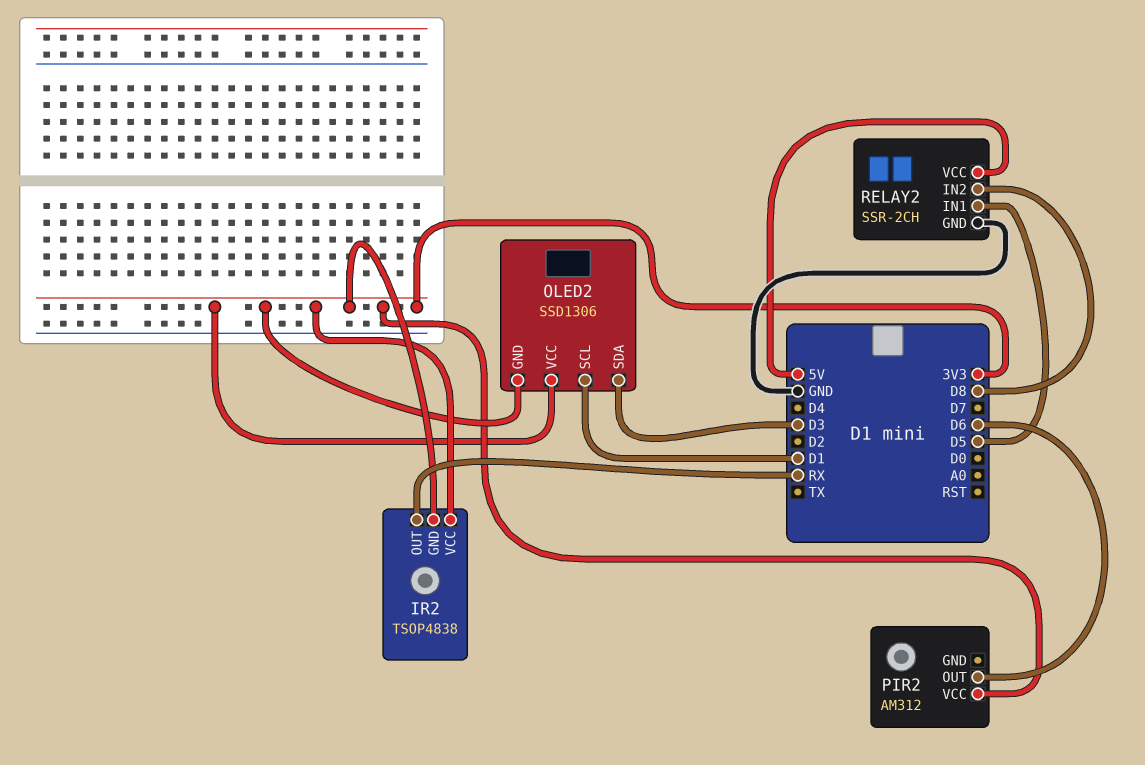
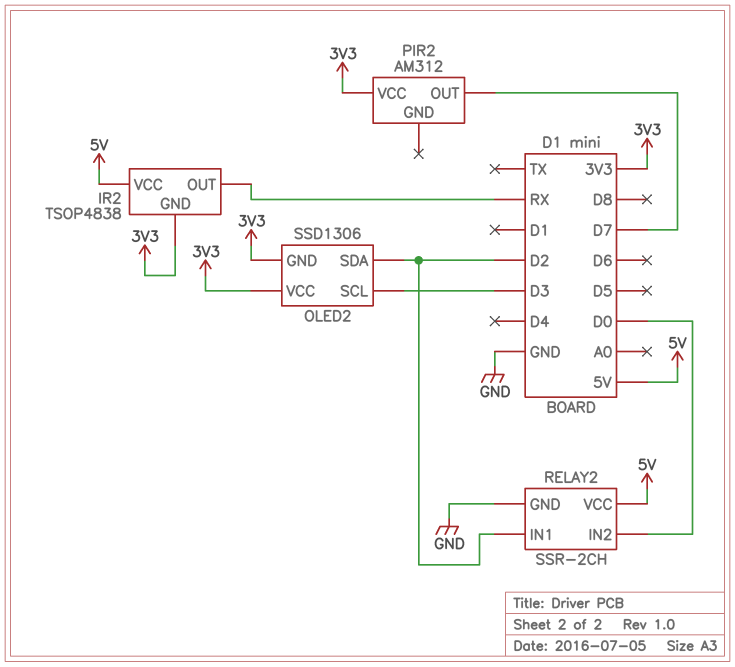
IR2 pin VCC: 3V3 -> 5V
OLED2 pin SCL: D1 -> D3
OLED2 pin SDA: D3 -> D2
PIR2 pin OUT: D6 -> D7
RELAY2 pin IN1: D5 -> D2
RELAY2 pin IN2: D8 -> D0

